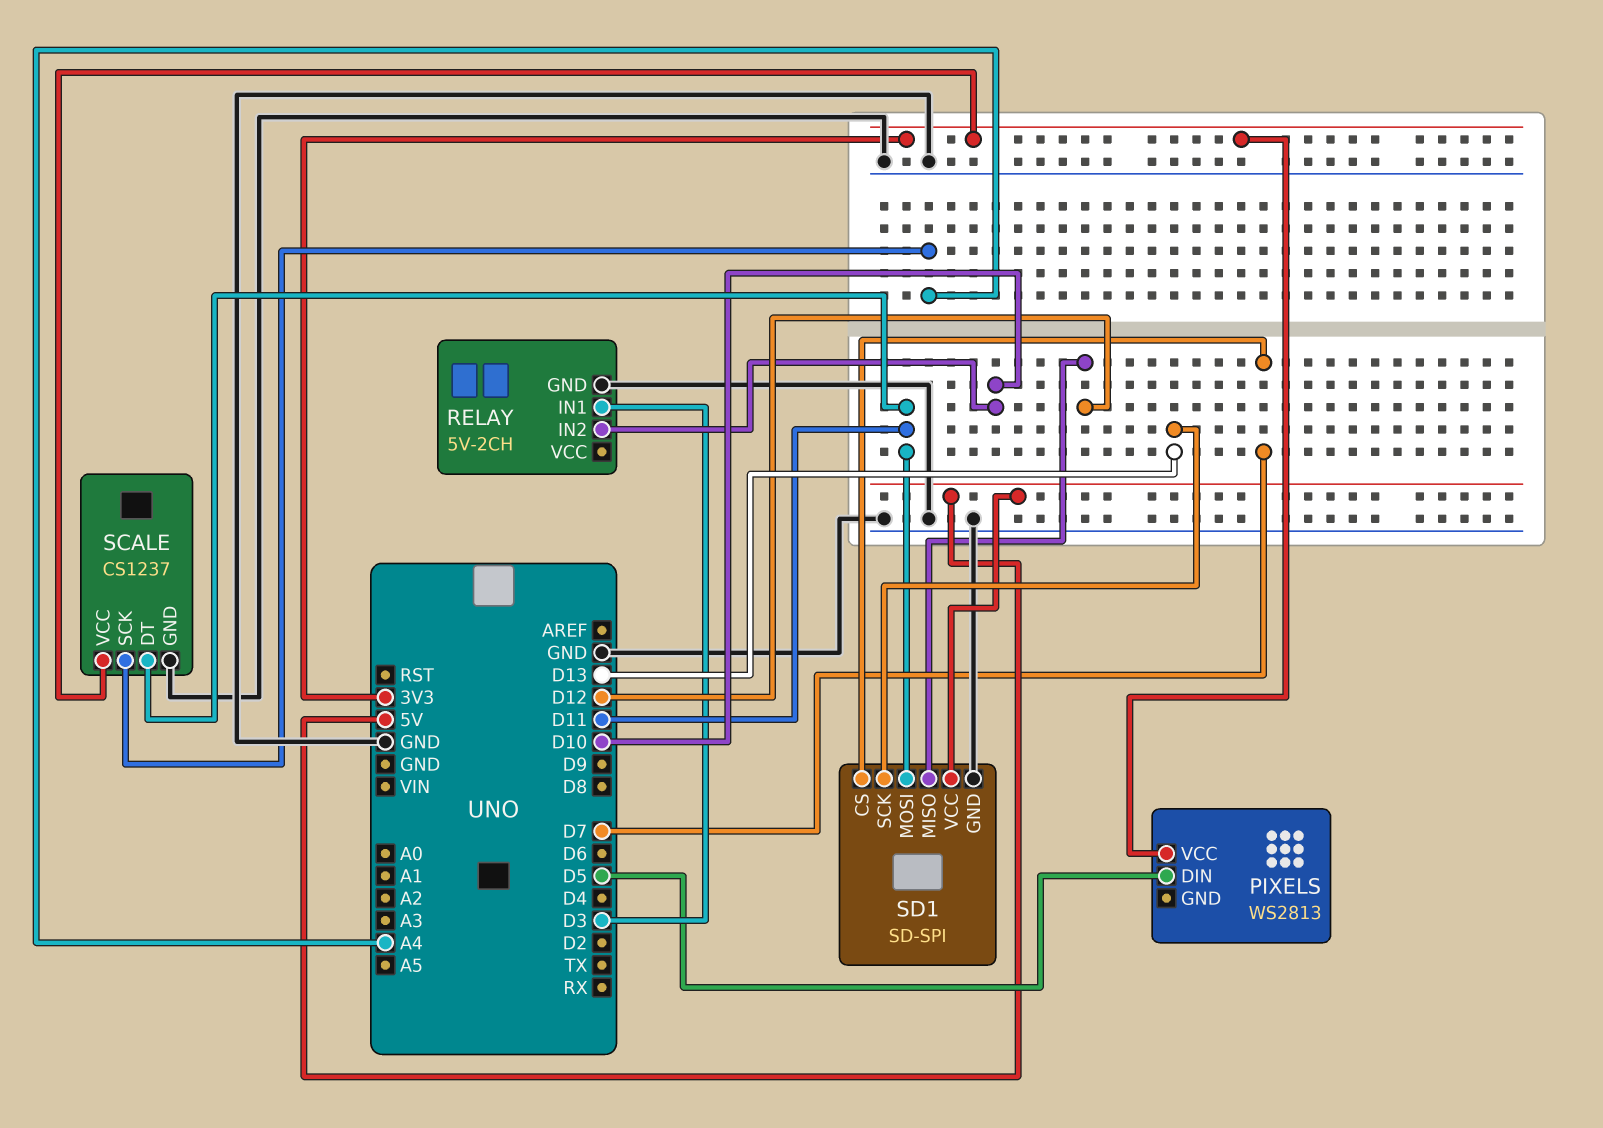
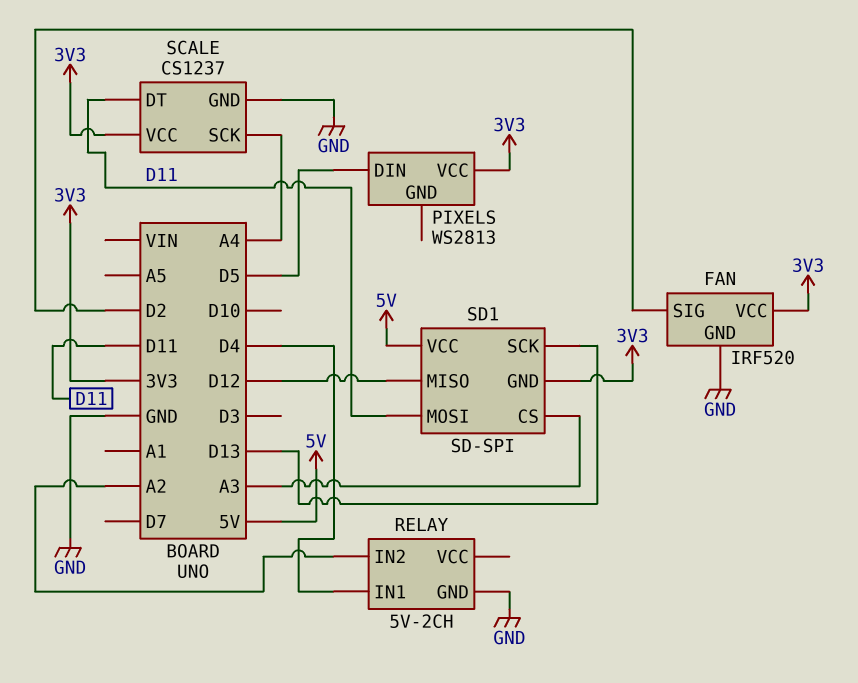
FAN: none -> IRF520
FAN pin GND: none -> GND
FAN pin SIG: none -> D2
FAN pin VCC: none -> 3V3
RELAY pin IN1: D3 -> D4
RELAY pin IN2: D10 -> A2
SD1 pin CS: D7 -> A3
SD1 pin GND: GND -> 3V3

